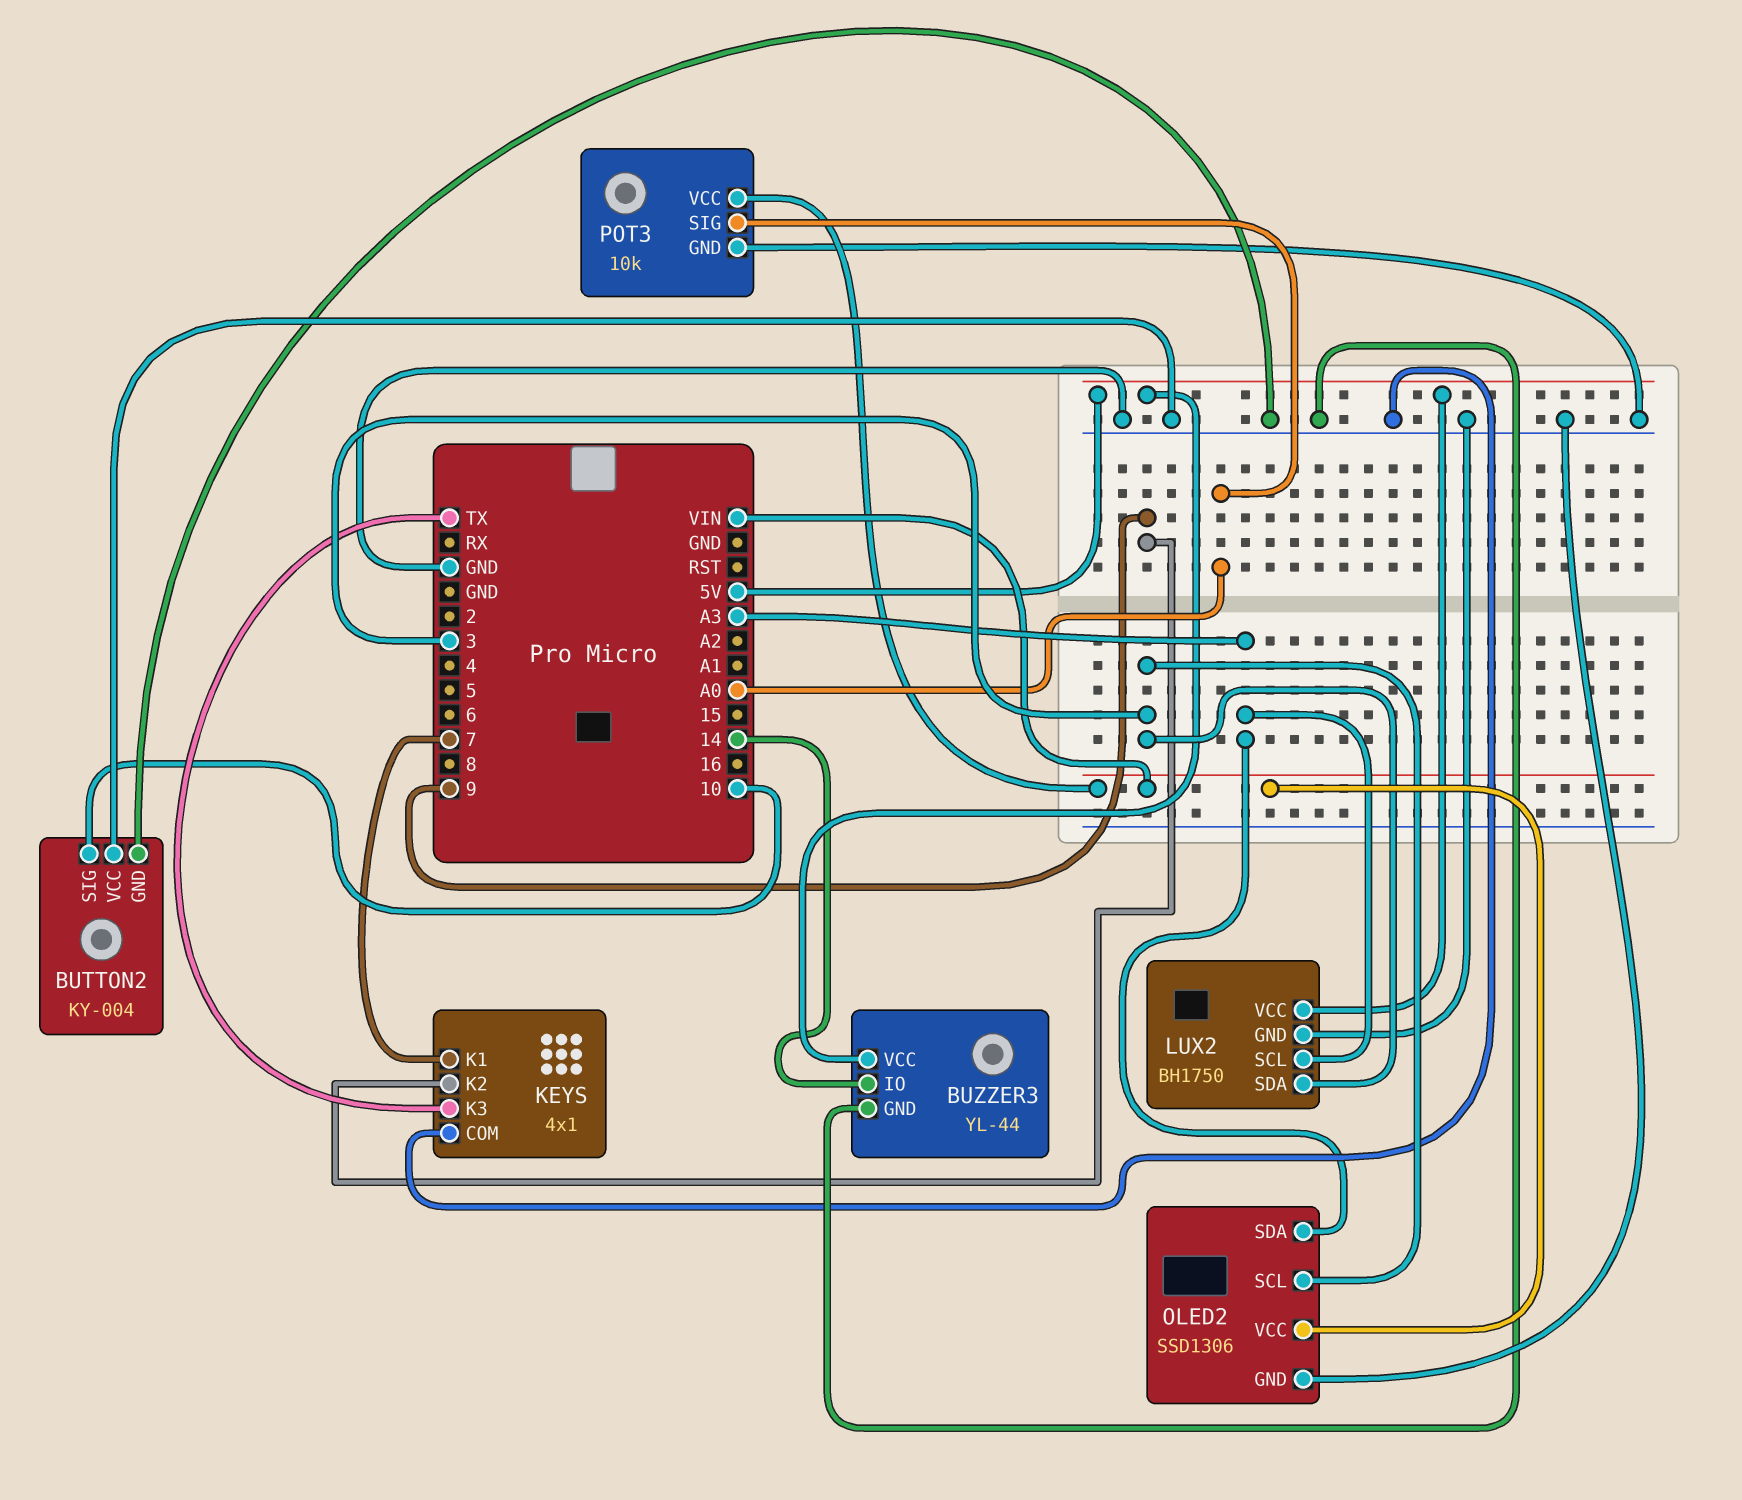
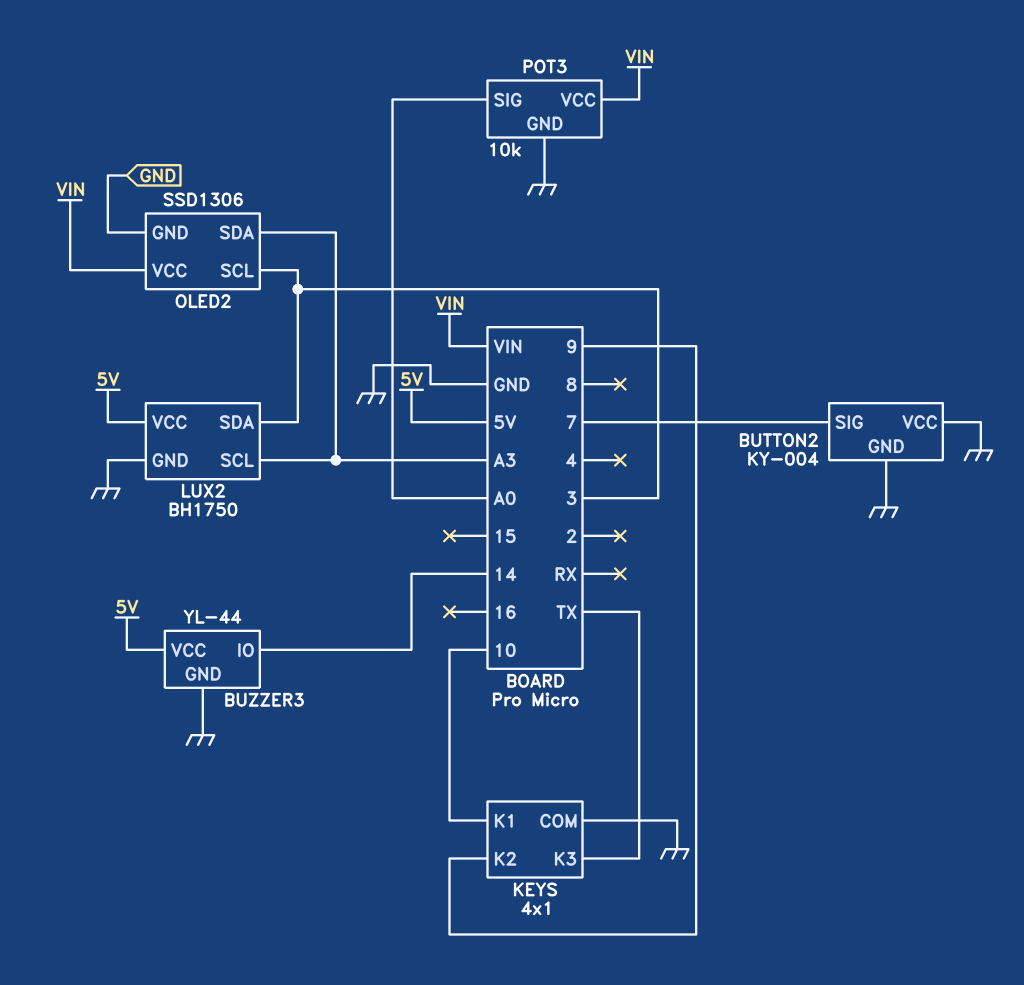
BUTTON2 pin SIG: 10 -> 7
KEYS pin K1: 7 -> 10

